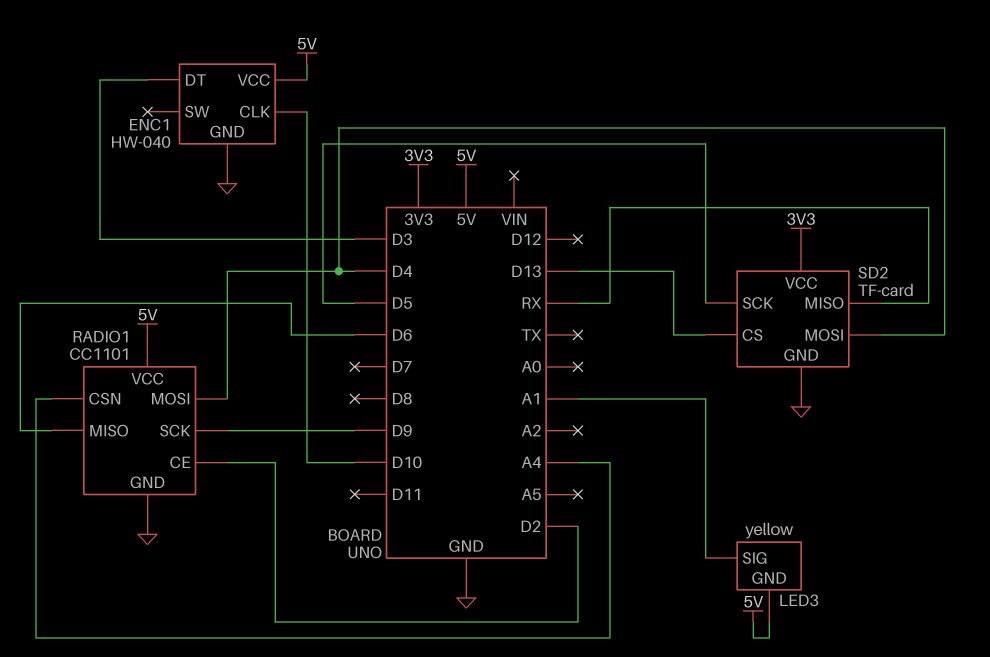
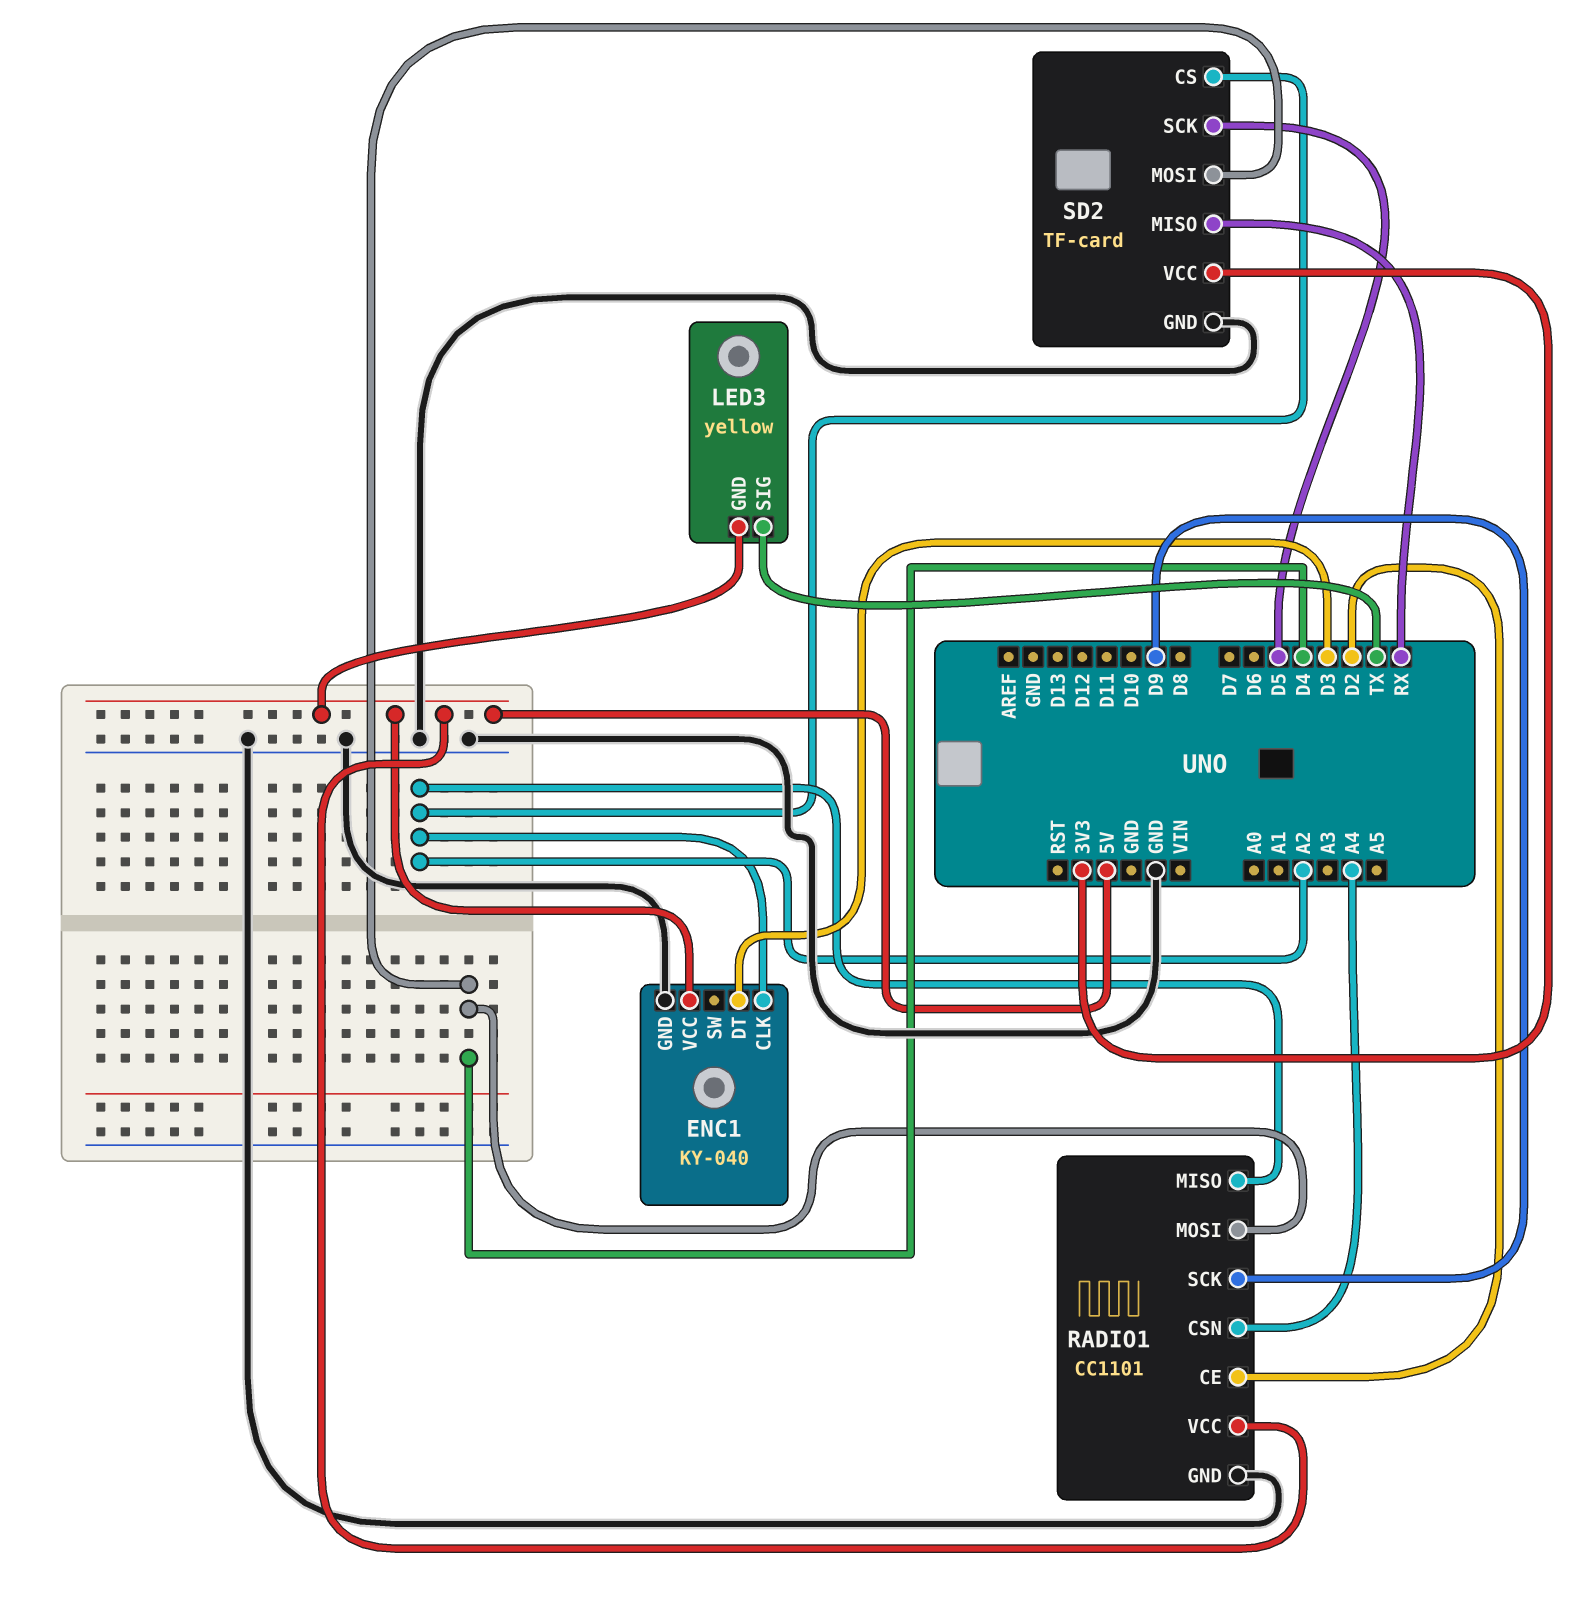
ENC1: HW-040 -> KY-040
ENC1 pin CLK: D10 -> A2
LED3 pin SIG: A1 -> TX
RADIO1 pin MISO: D6 -> A2
SD2 pin CS: D13 -> A2

